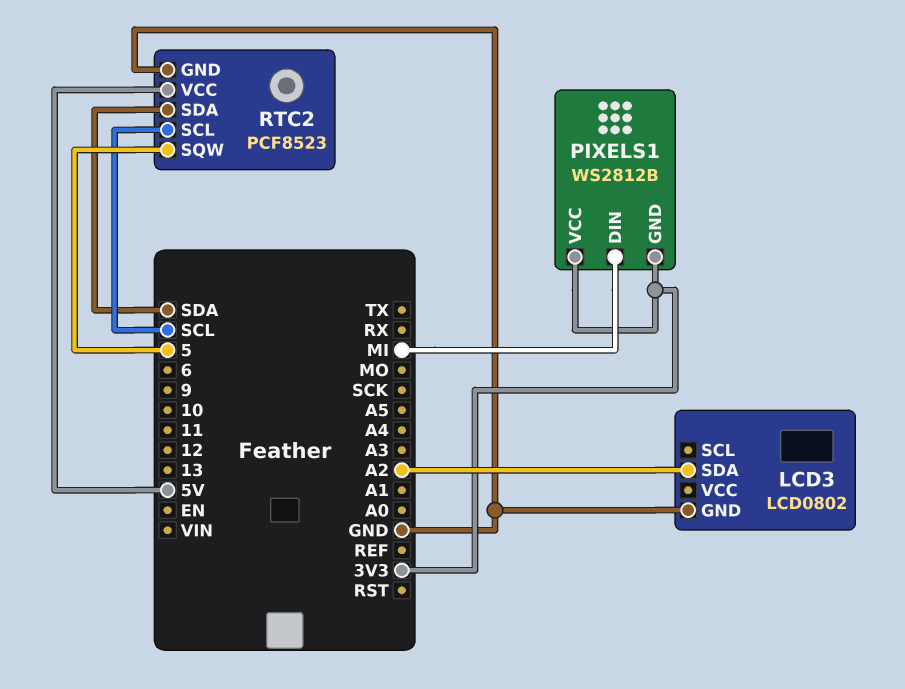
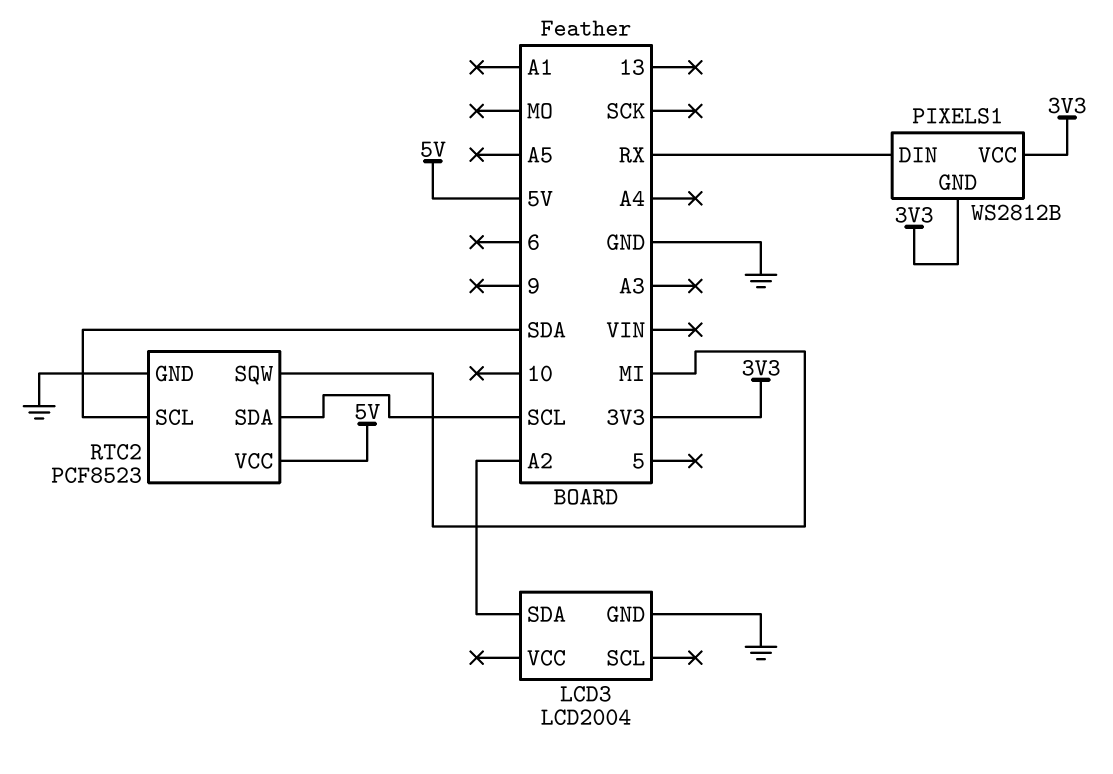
LCD3: LCD0802 -> LCD2004
PIXELS1 pin DIN: MI -> RX
RTC2 pin SCL: SCL -> SDA
RTC2 pin SDA: SDA -> SCL
RTC2 pin SQW: 5 -> MI

